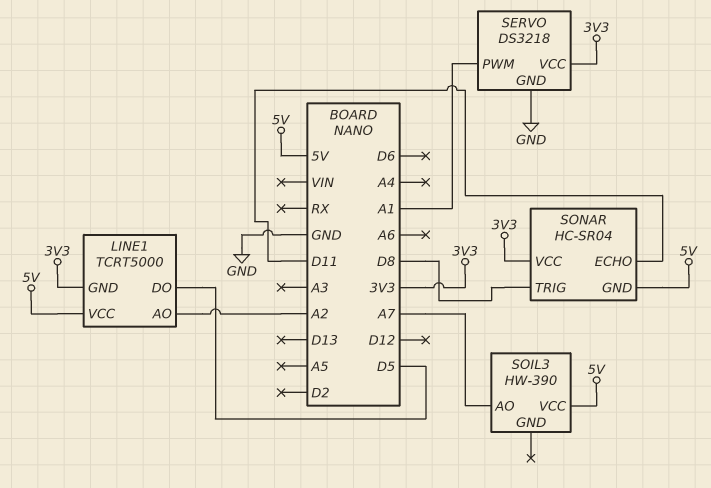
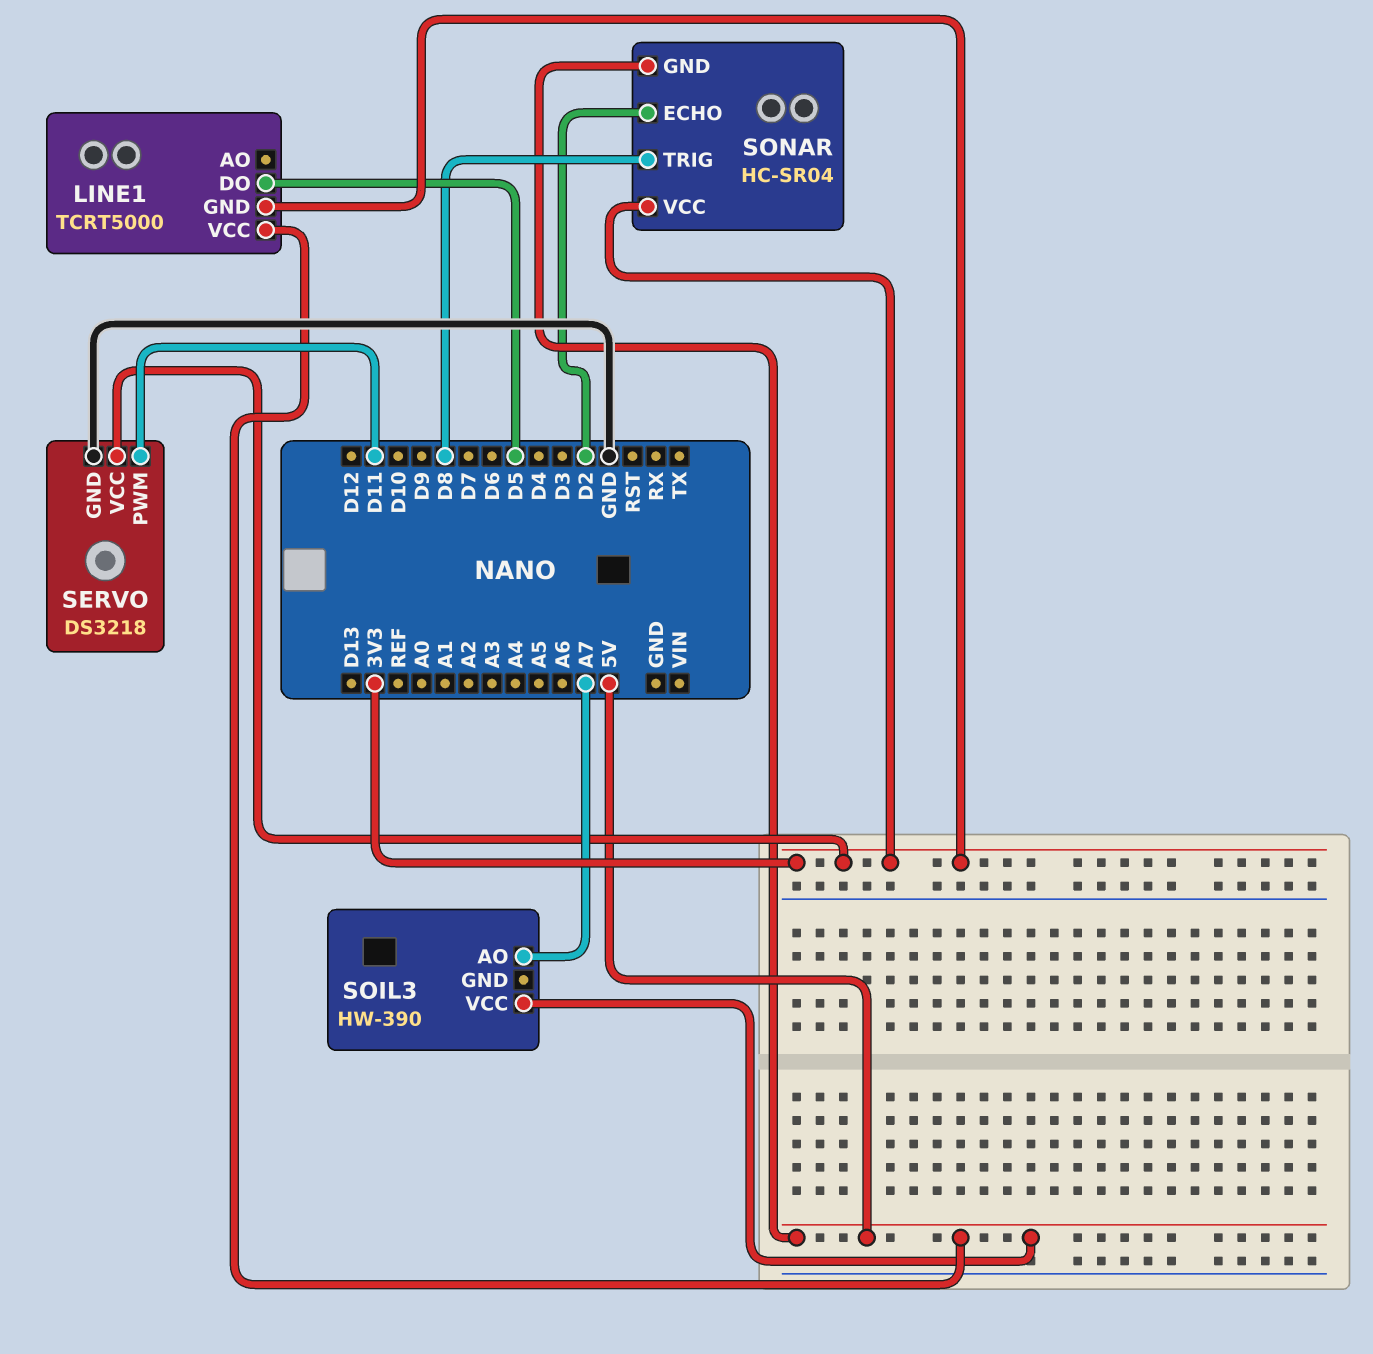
LINE1 pin AO: A2 -> none
SERVO pin PWM: A1 -> D11
SONAR pin ECHO: D11 -> D2

